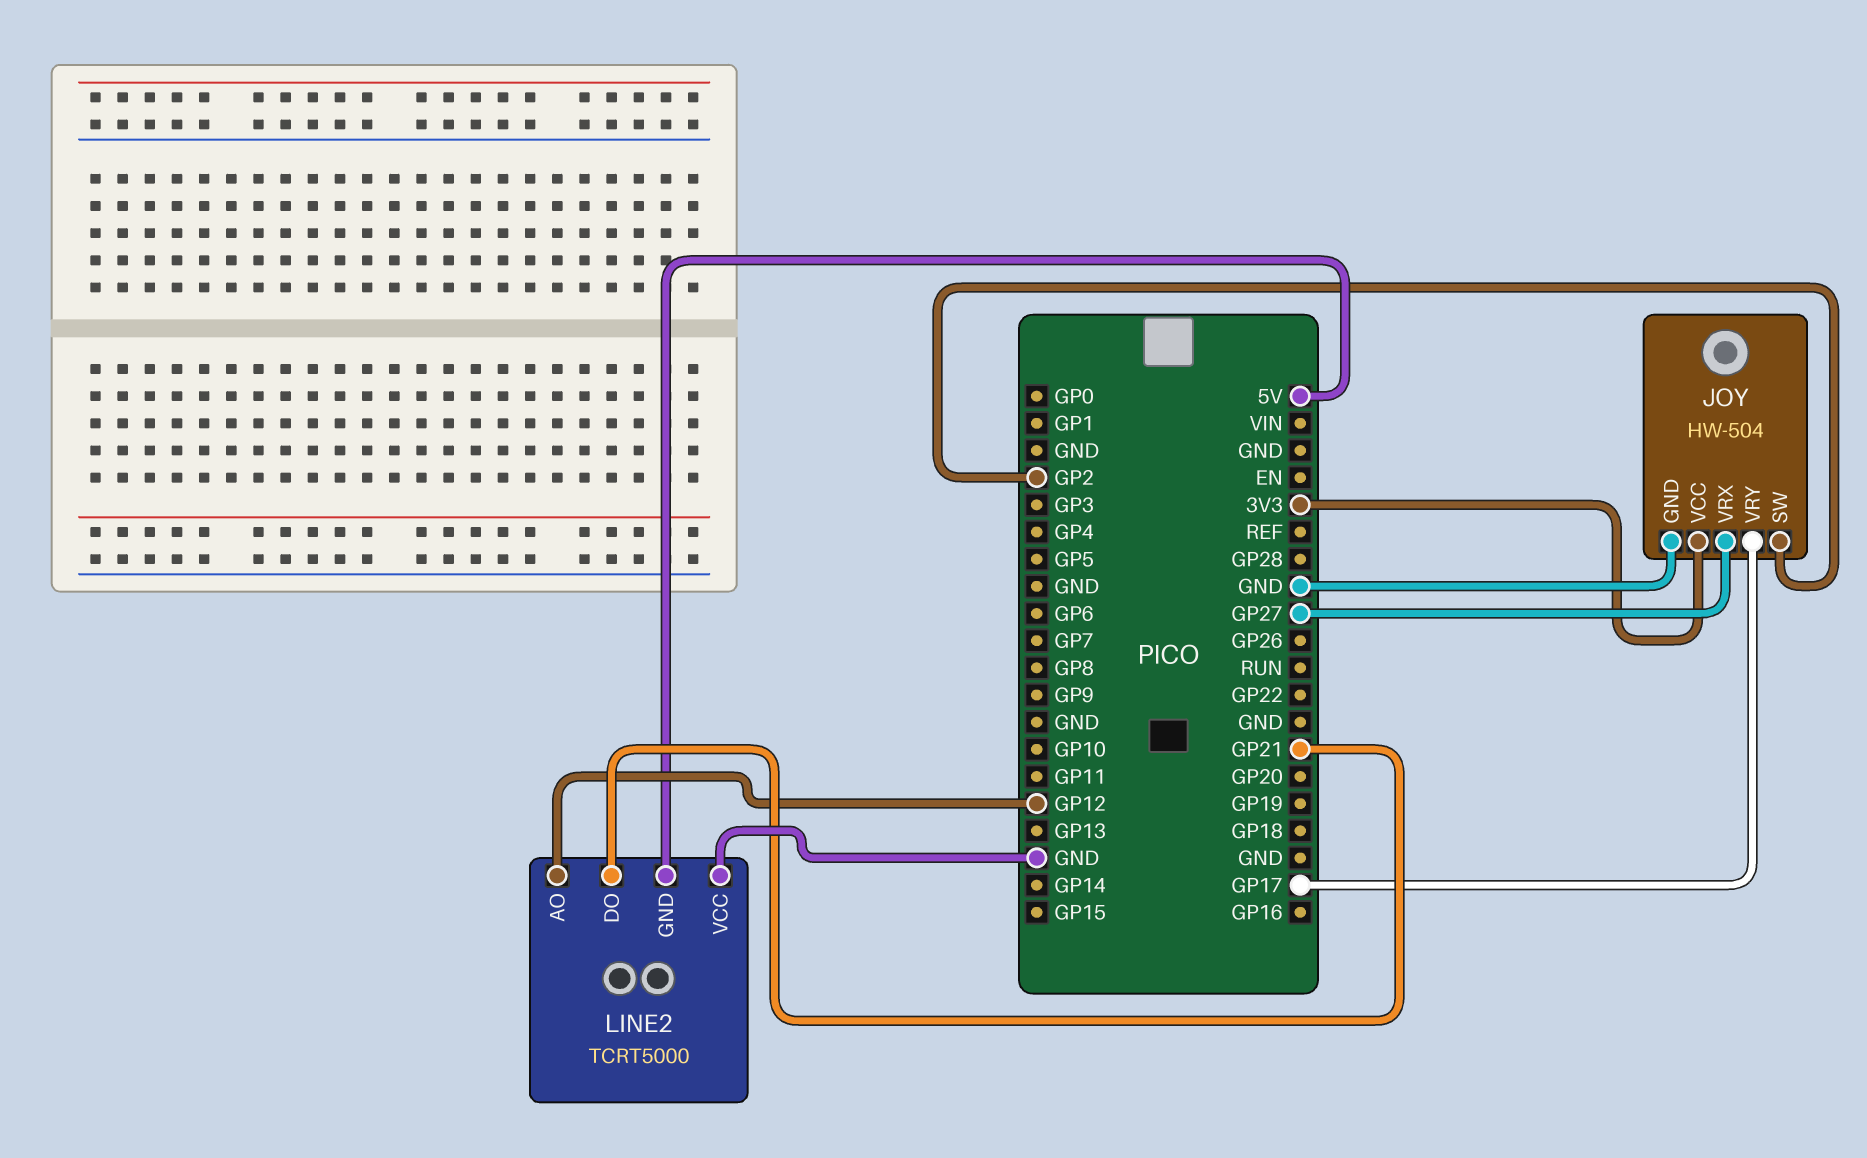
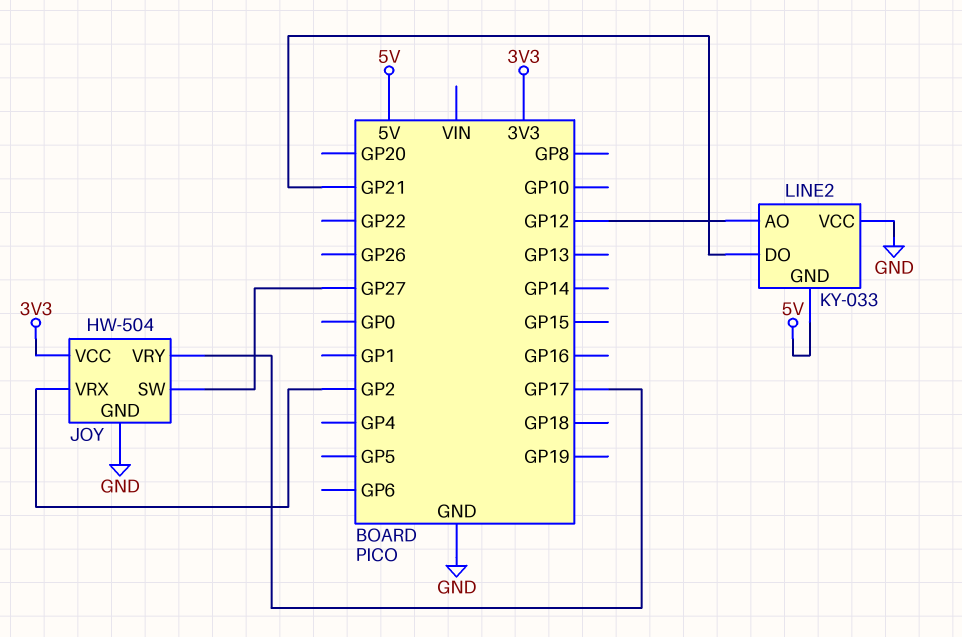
JOY pin SW: GP2 -> GP27
JOY pin VRX: GP27 -> GP2
LINE2: TCRT5000 -> KY-033

